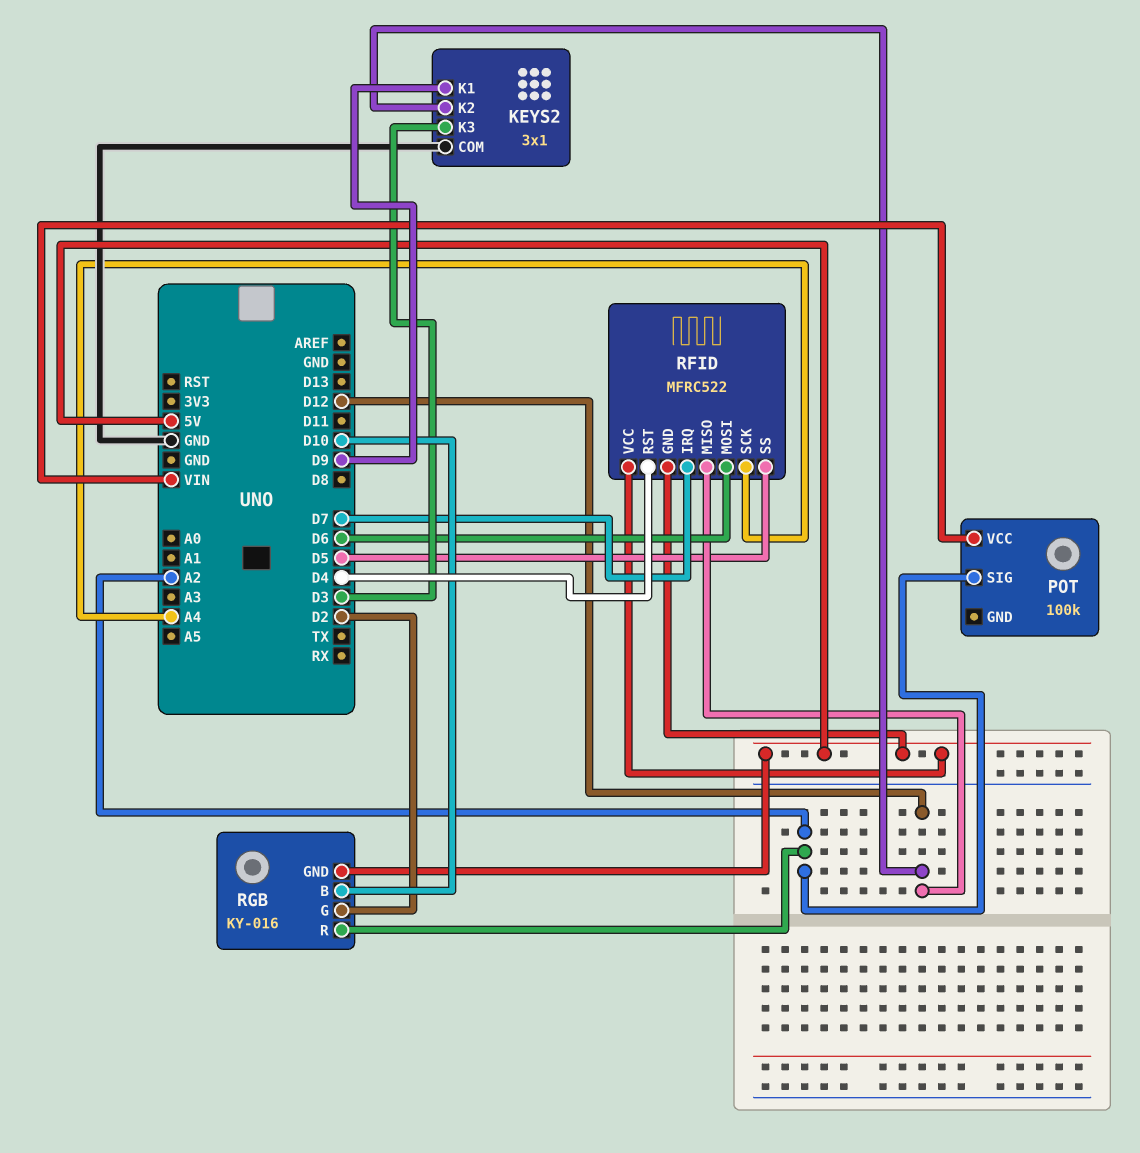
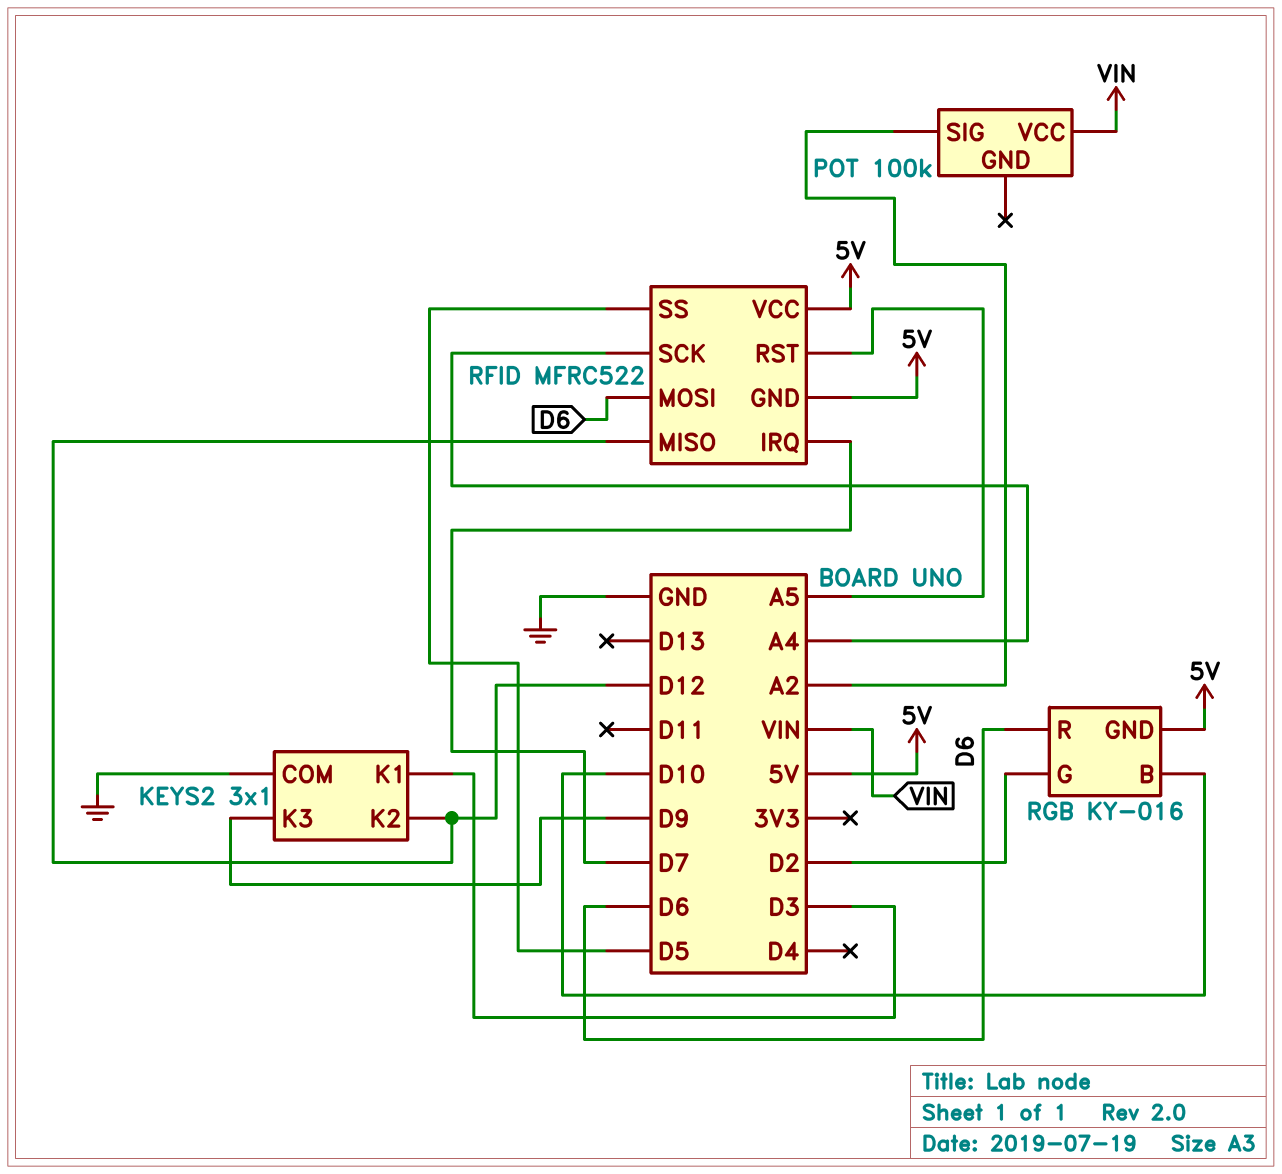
KEYS2 pin K1: D9 -> D3
KEYS2 pin K3: D3 -> D9
RFID pin RST: D4 -> A5
RGB pin R: A2 -> D6

